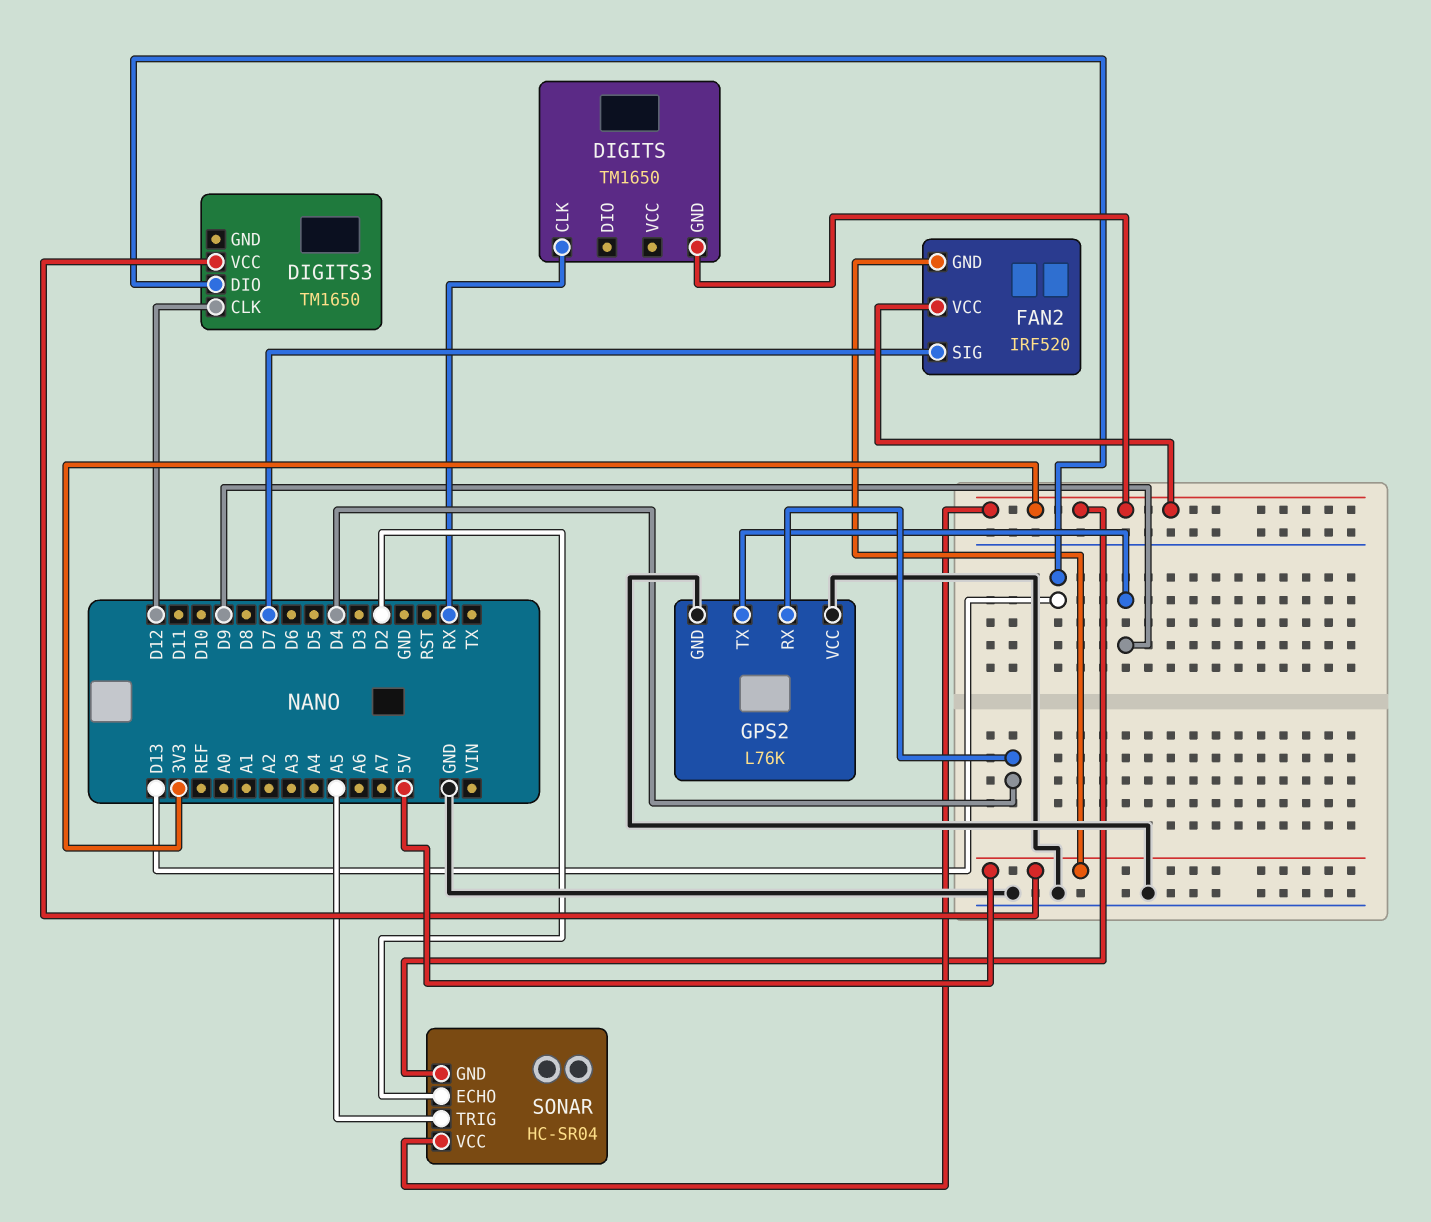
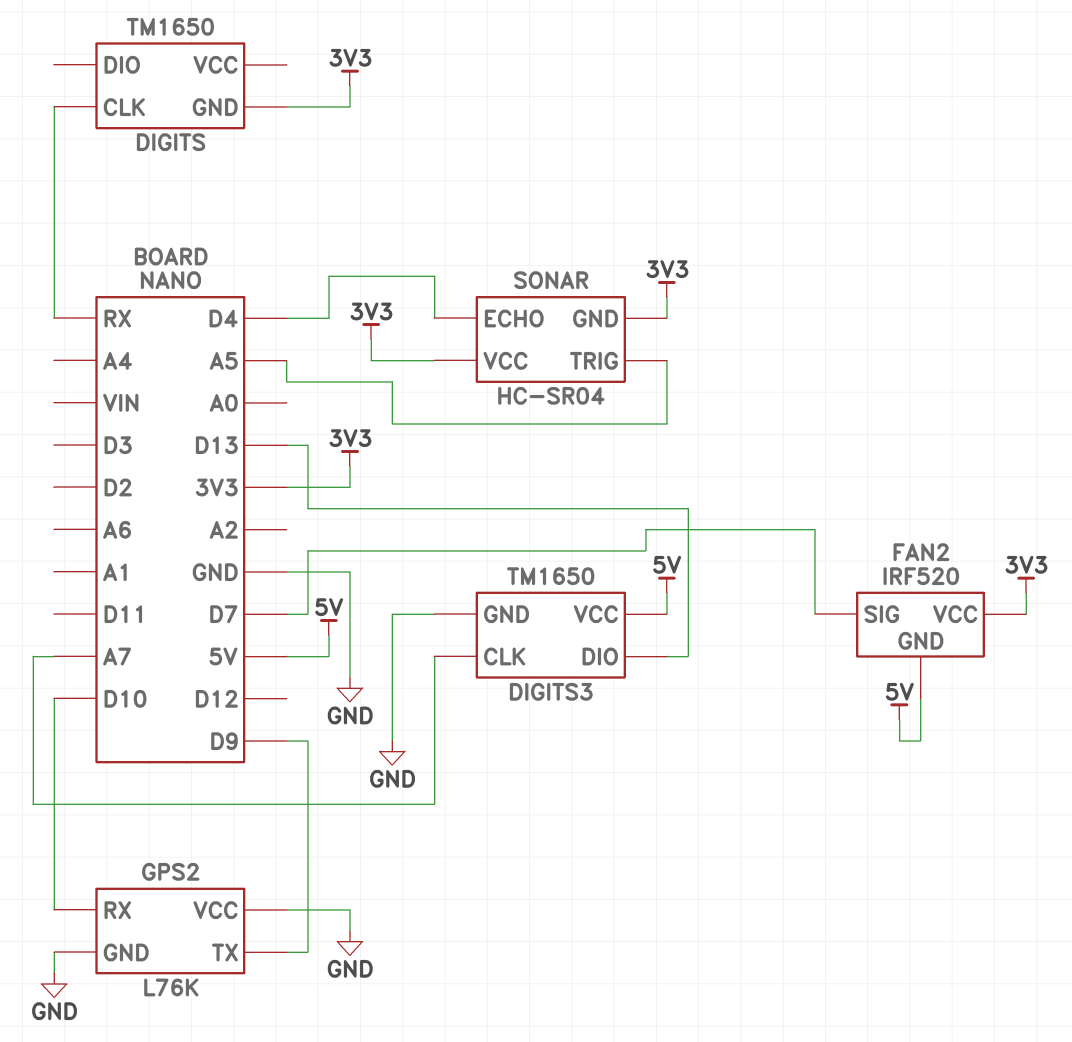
DIGITS3 pin CLK: D12 -> A7
DIGITS3 pin GND: none -> GND
GPS2 pin RX: D4 -> D10
SONAR pin ECHO: D2 -> D4

